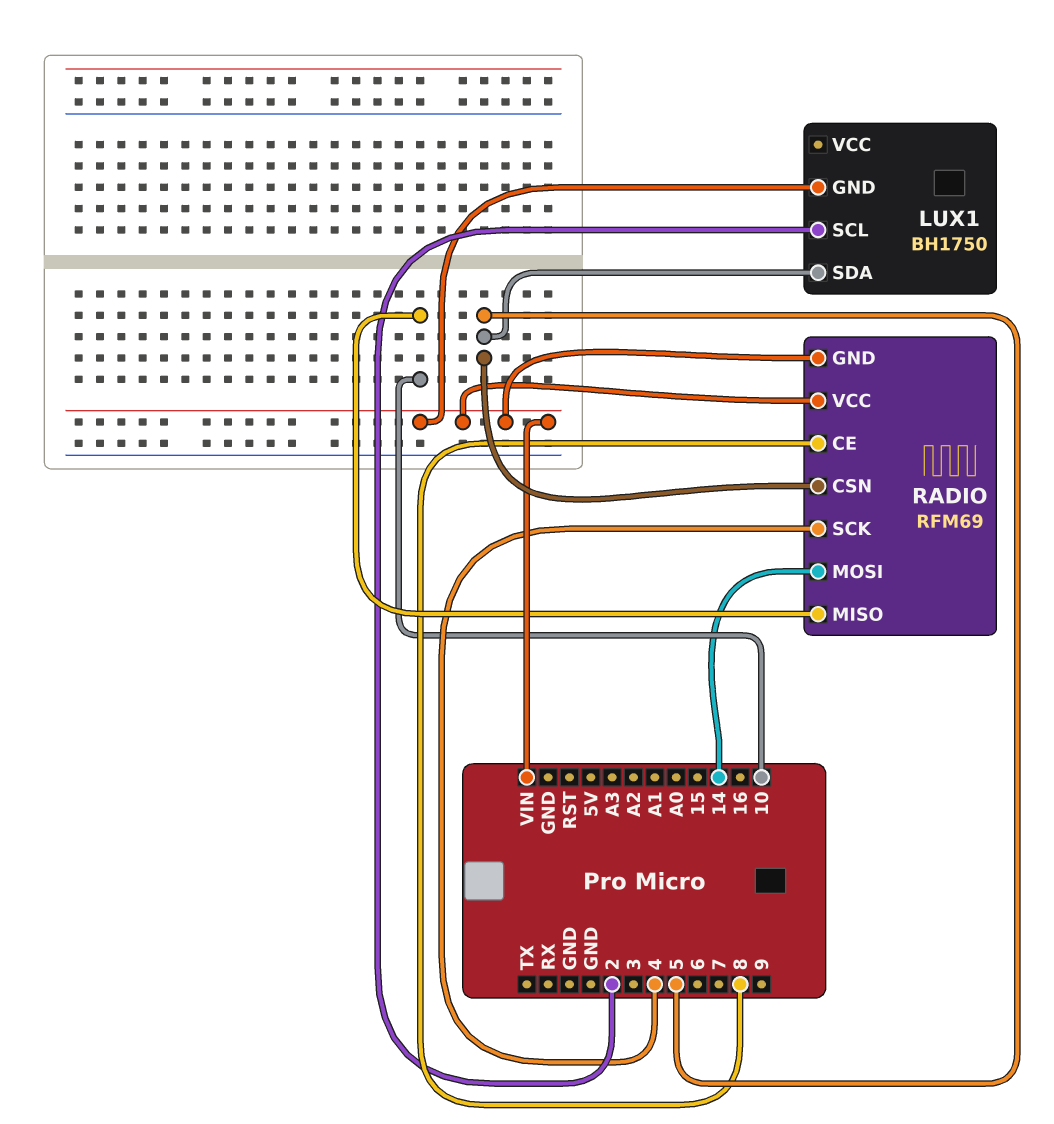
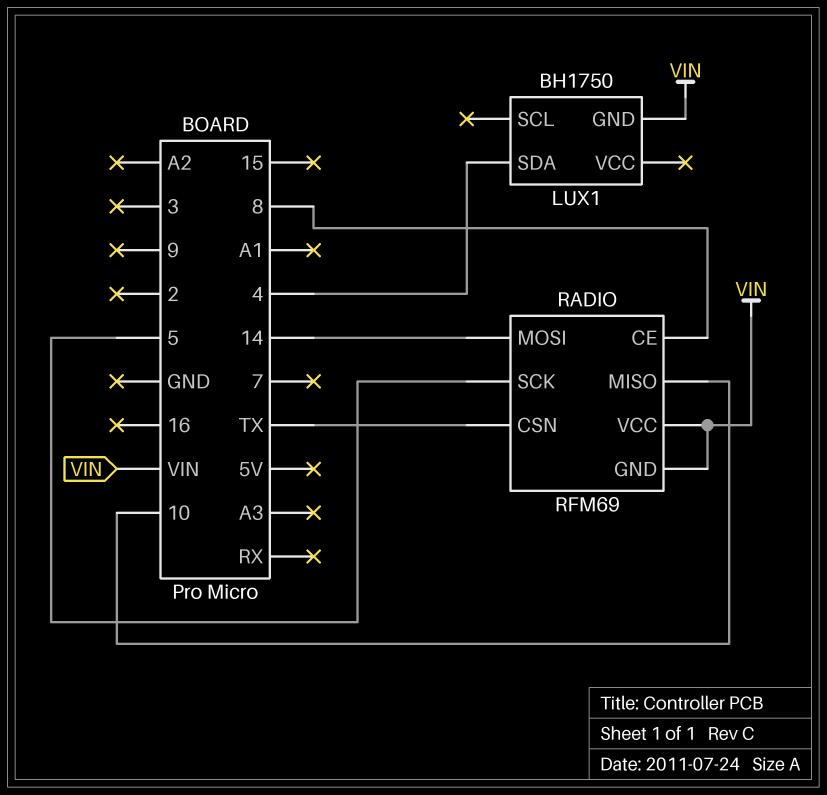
LUX1 pin SCL: 2 -> none
LUX1 pin SDA: 5 -> 4
RADIO pin CSN: 5 -> TX
RADIO pin SCK: 4 -> 5

